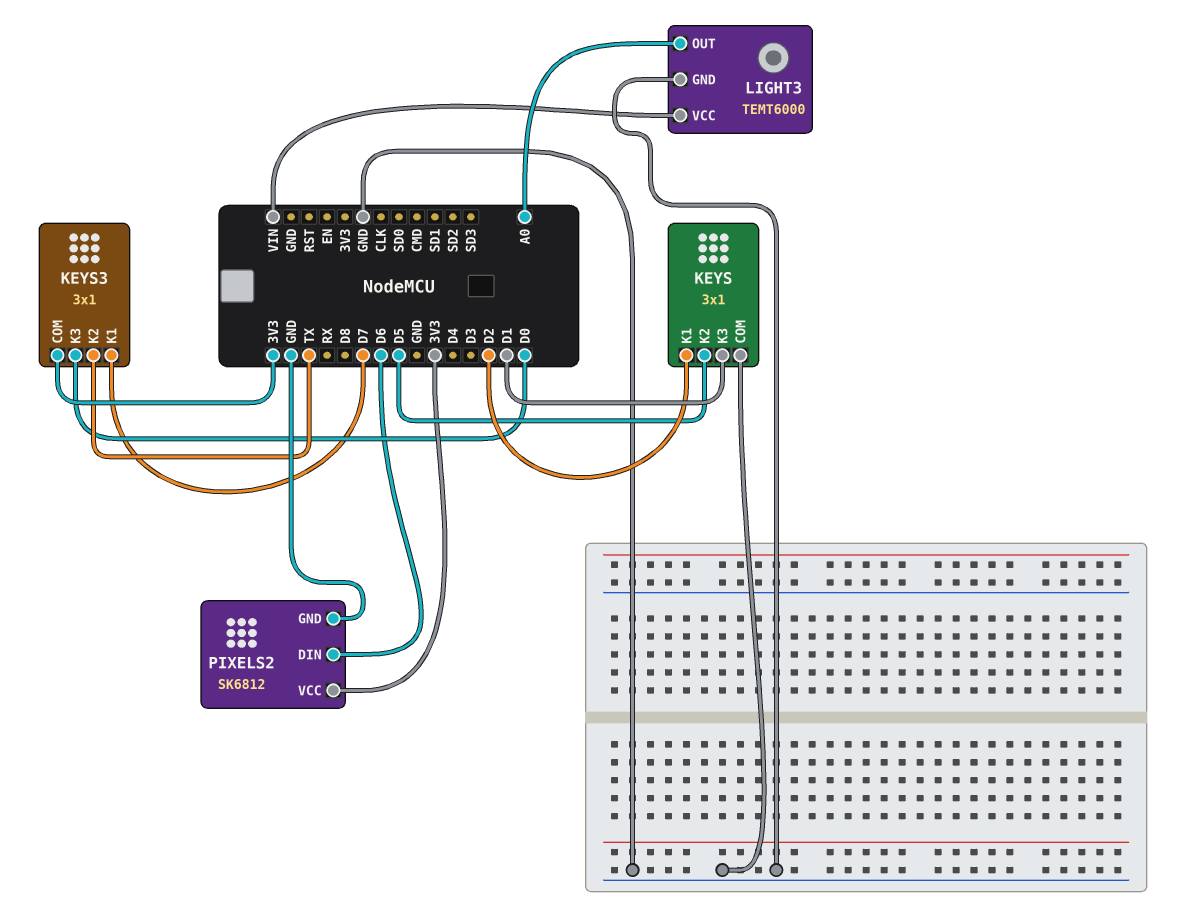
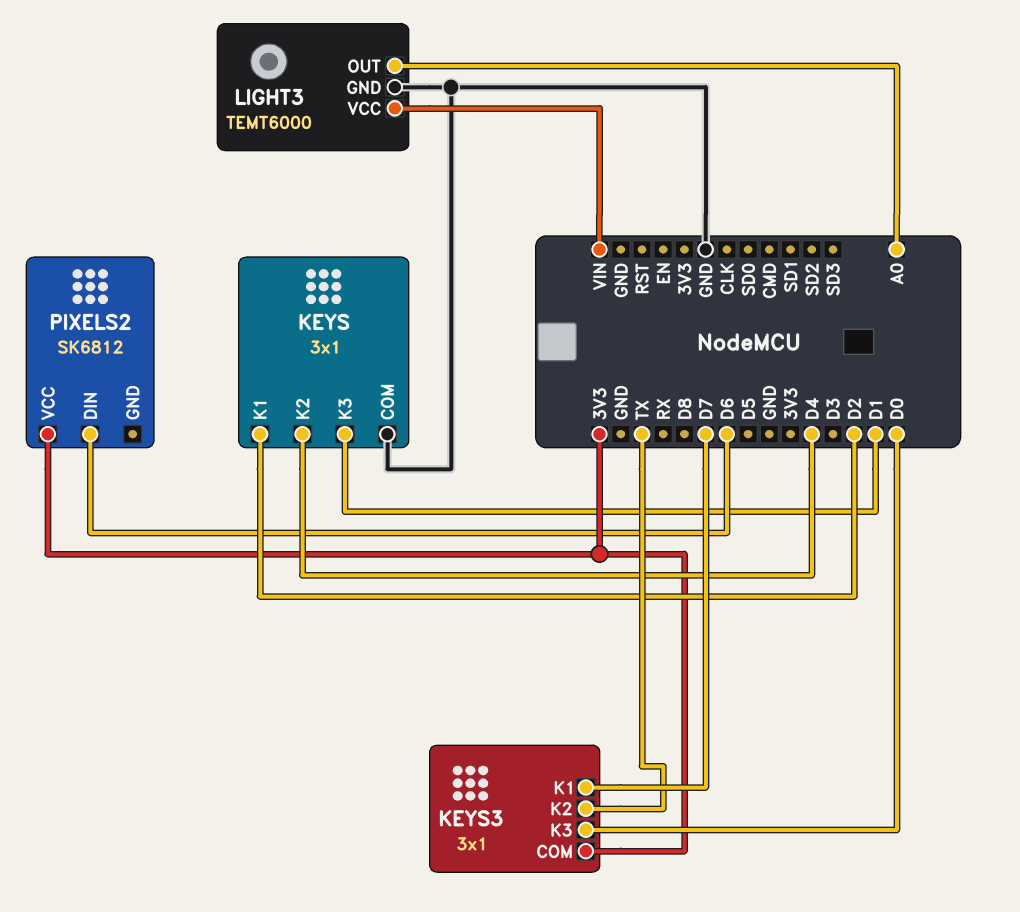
KEYS pin K2: D5 -> D4
PIXELS2 pin GND: GND -> none

